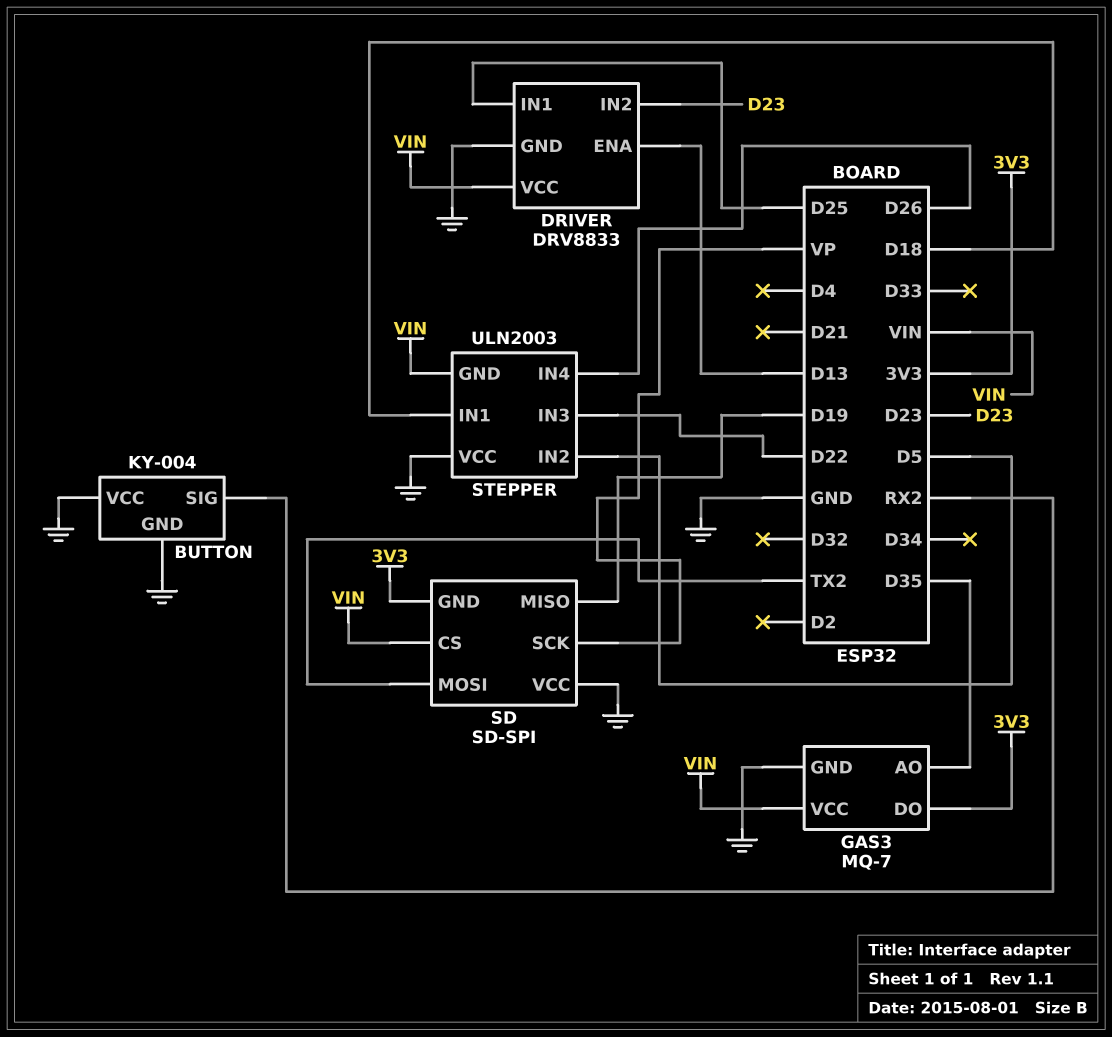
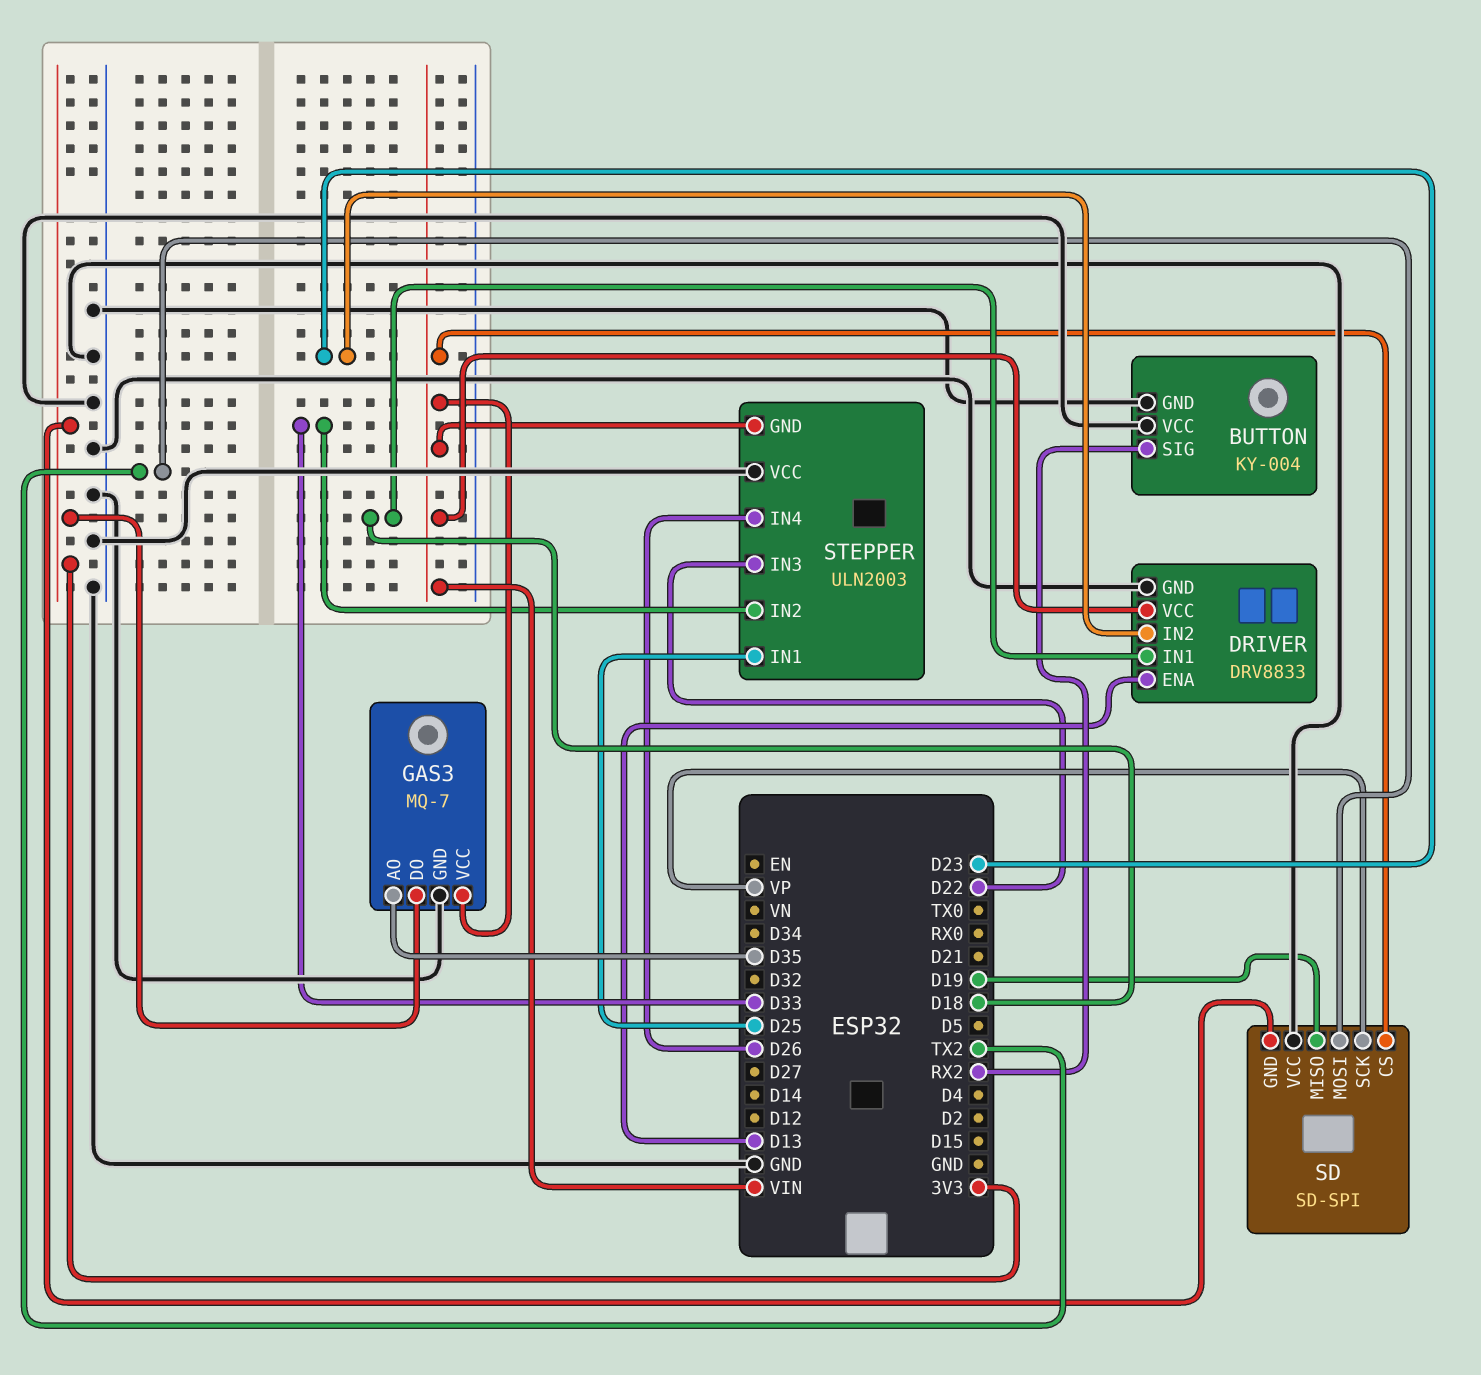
DRIVER pin IN1: D25 -> D18
STEPPER pin IN1: D18 -> D25
STEPPER pin IN2: D5 -> D33

